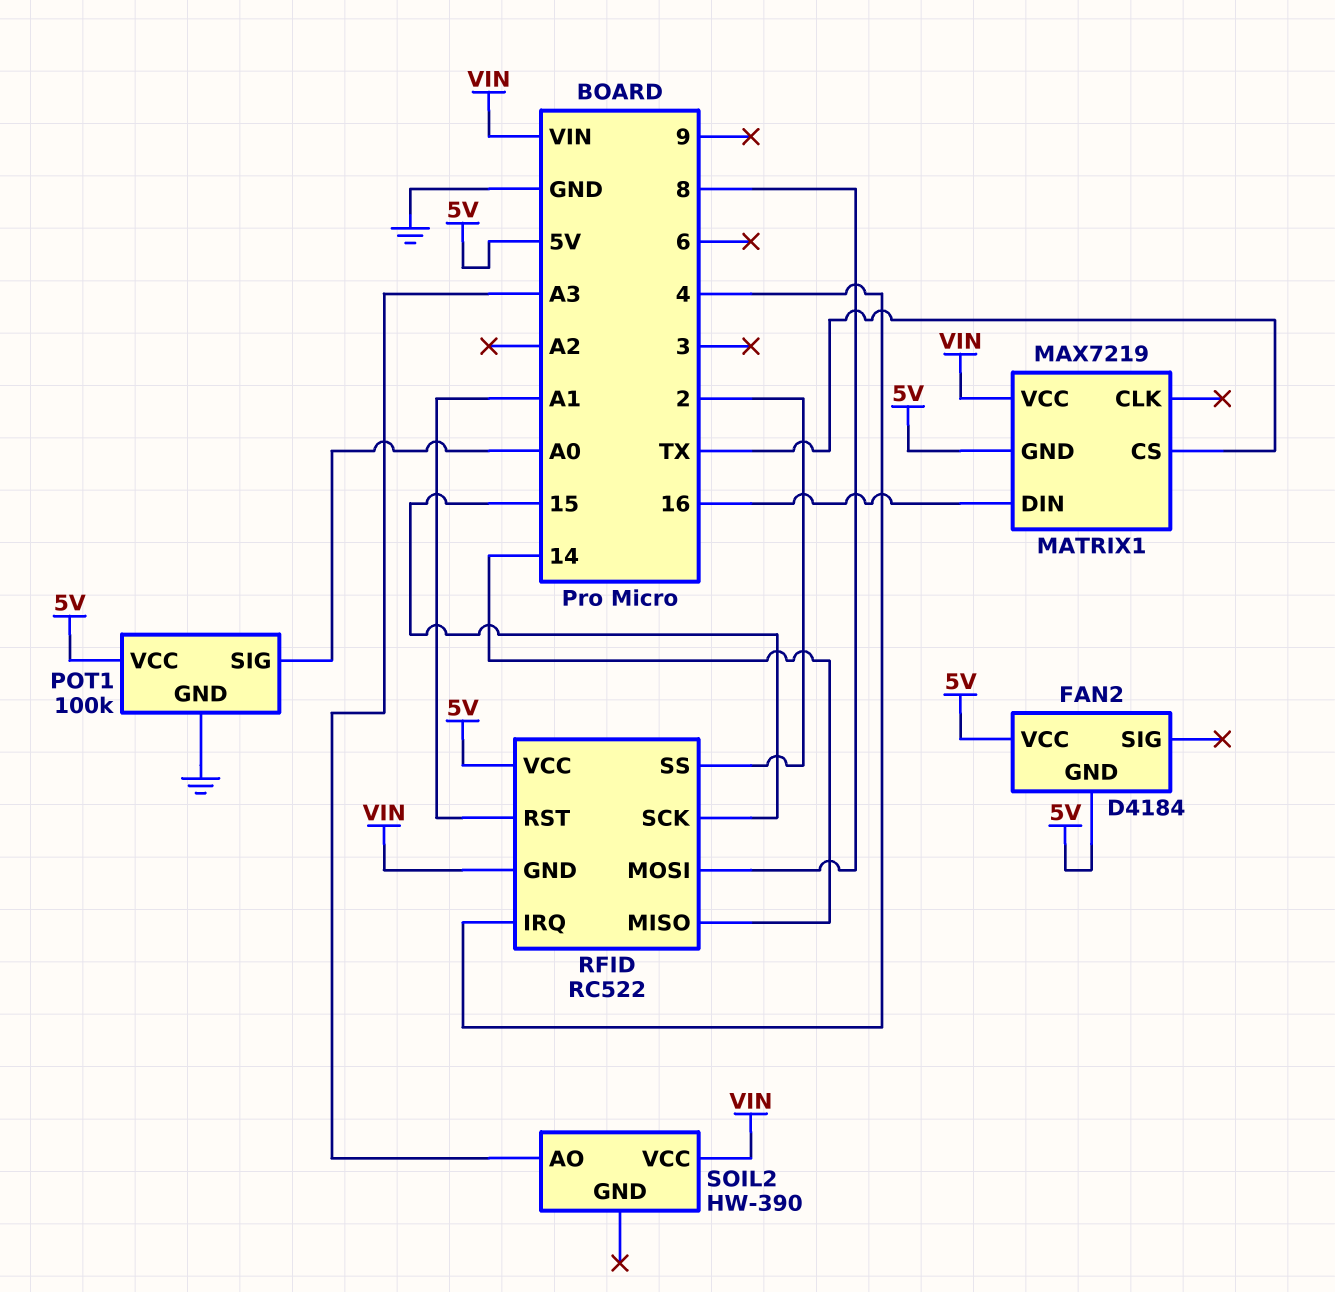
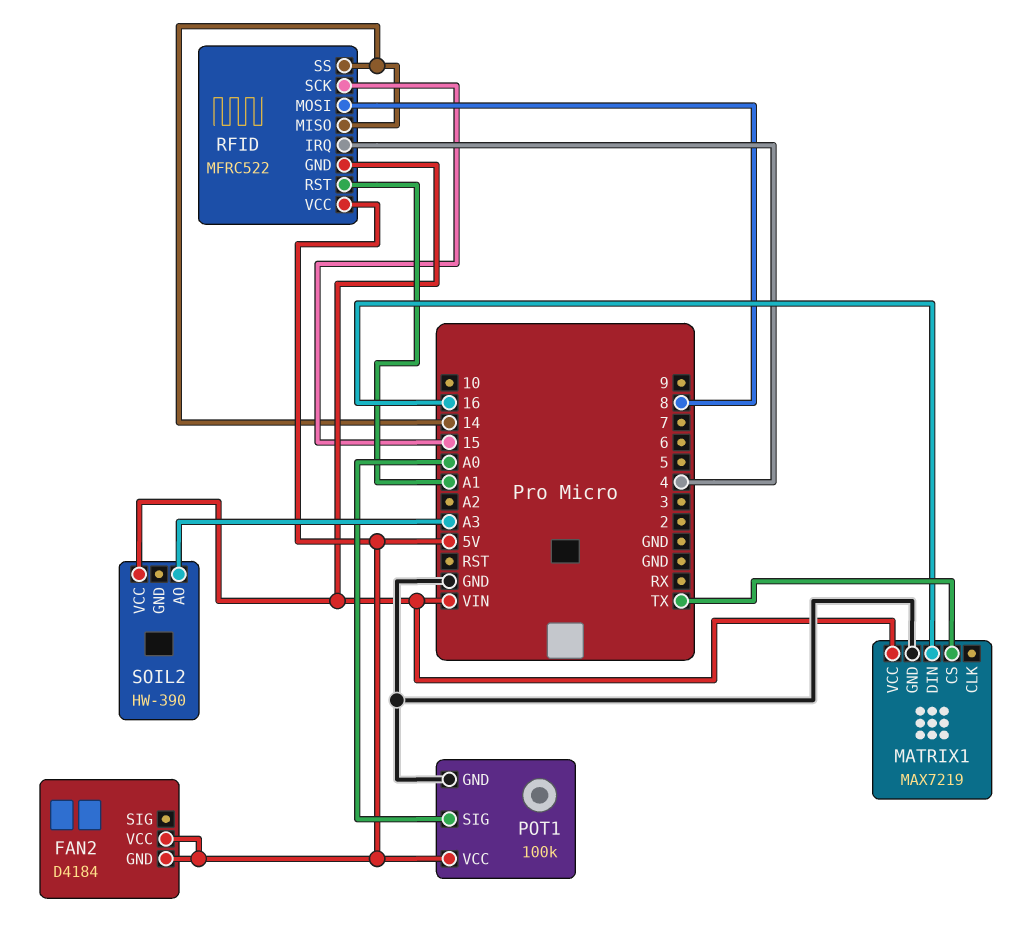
MATRIX1 pin GND: 5V -> GND
RFID: RC522 -> MFRC522
RFID pin SS: 2 -> 14

